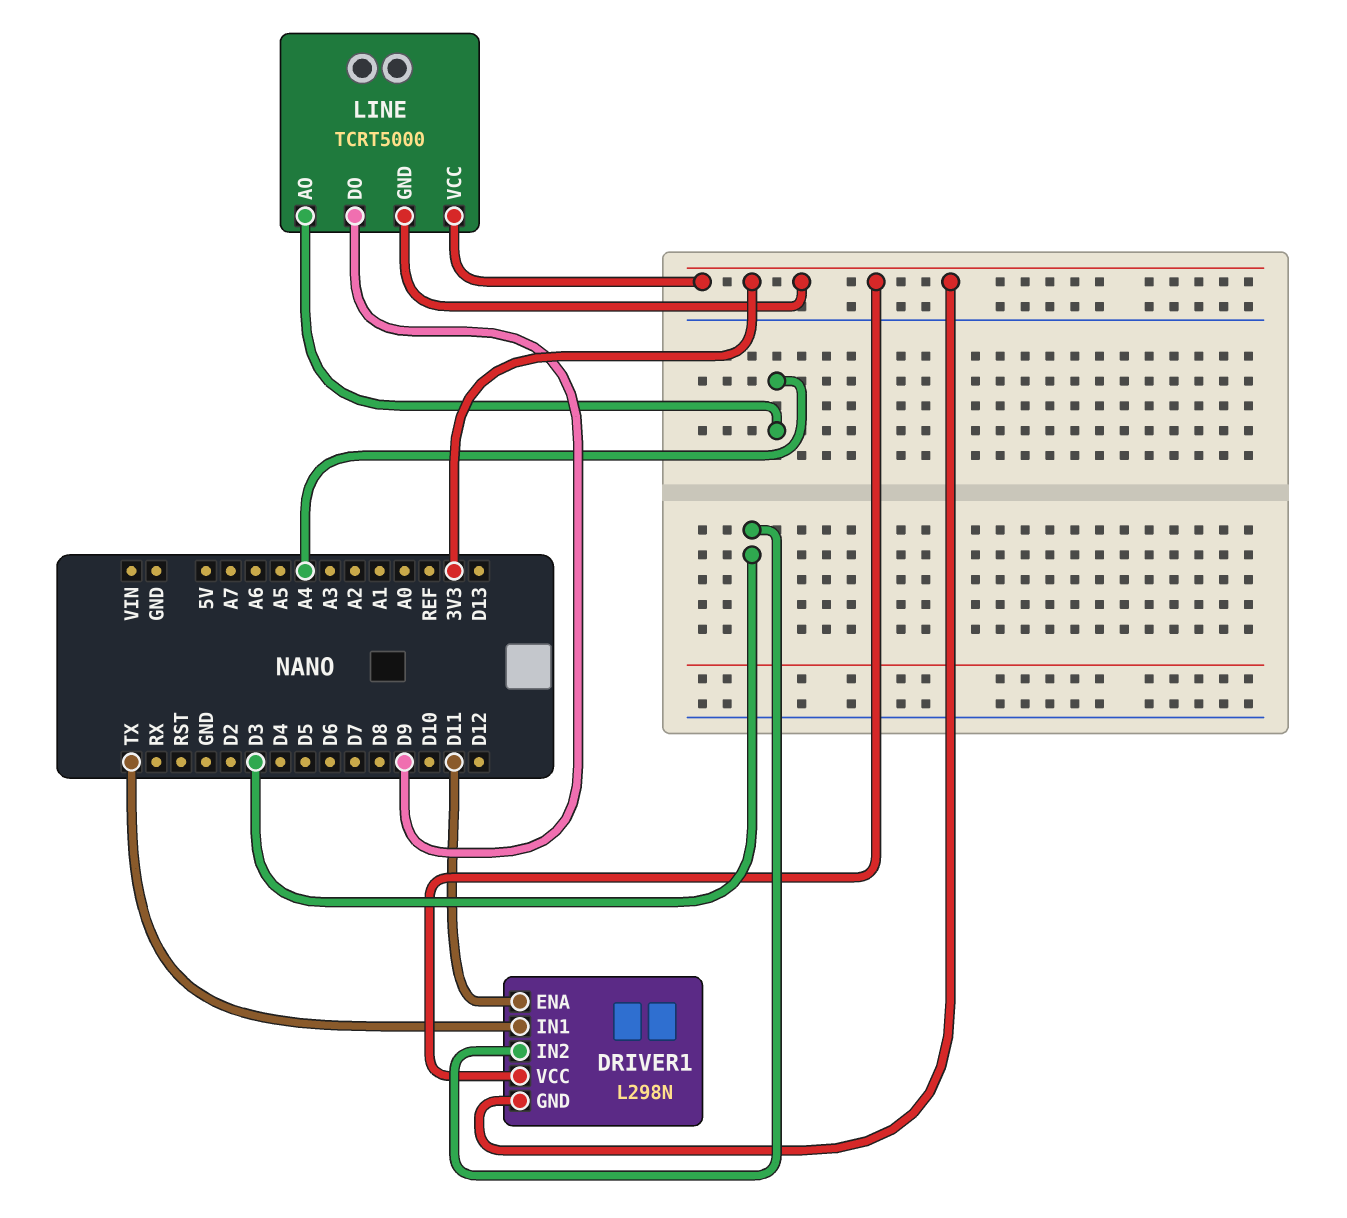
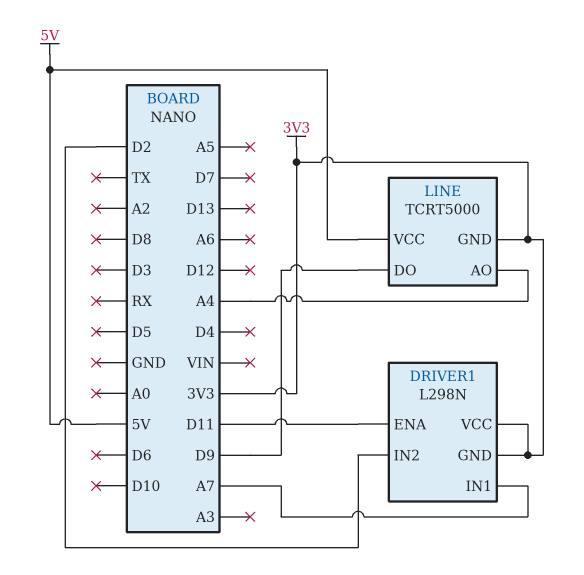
DRIVER1 pin IN1: TX -> A7
DRIVER1 pin IN2: D3 -> D2
LINE pin VCC: 3V3 -> 5V

